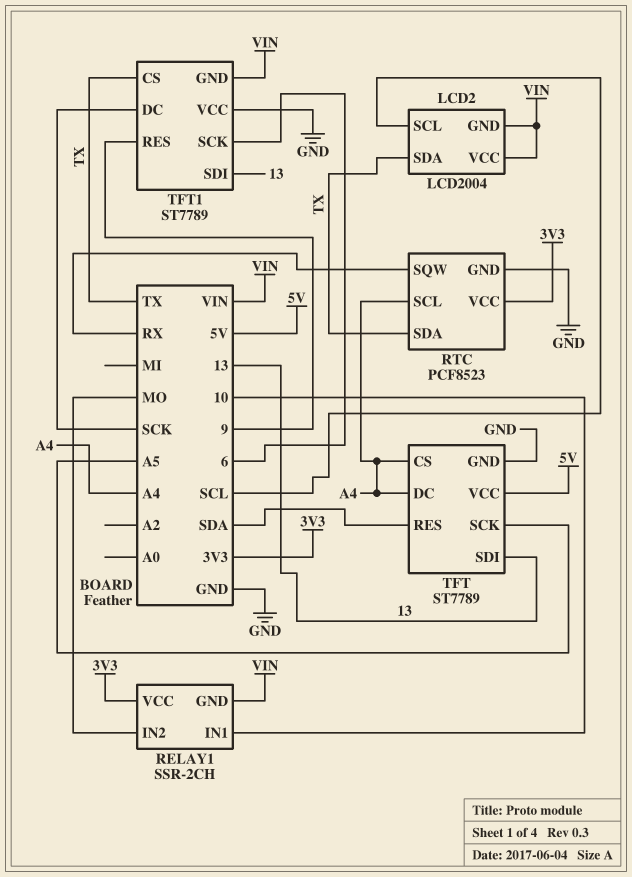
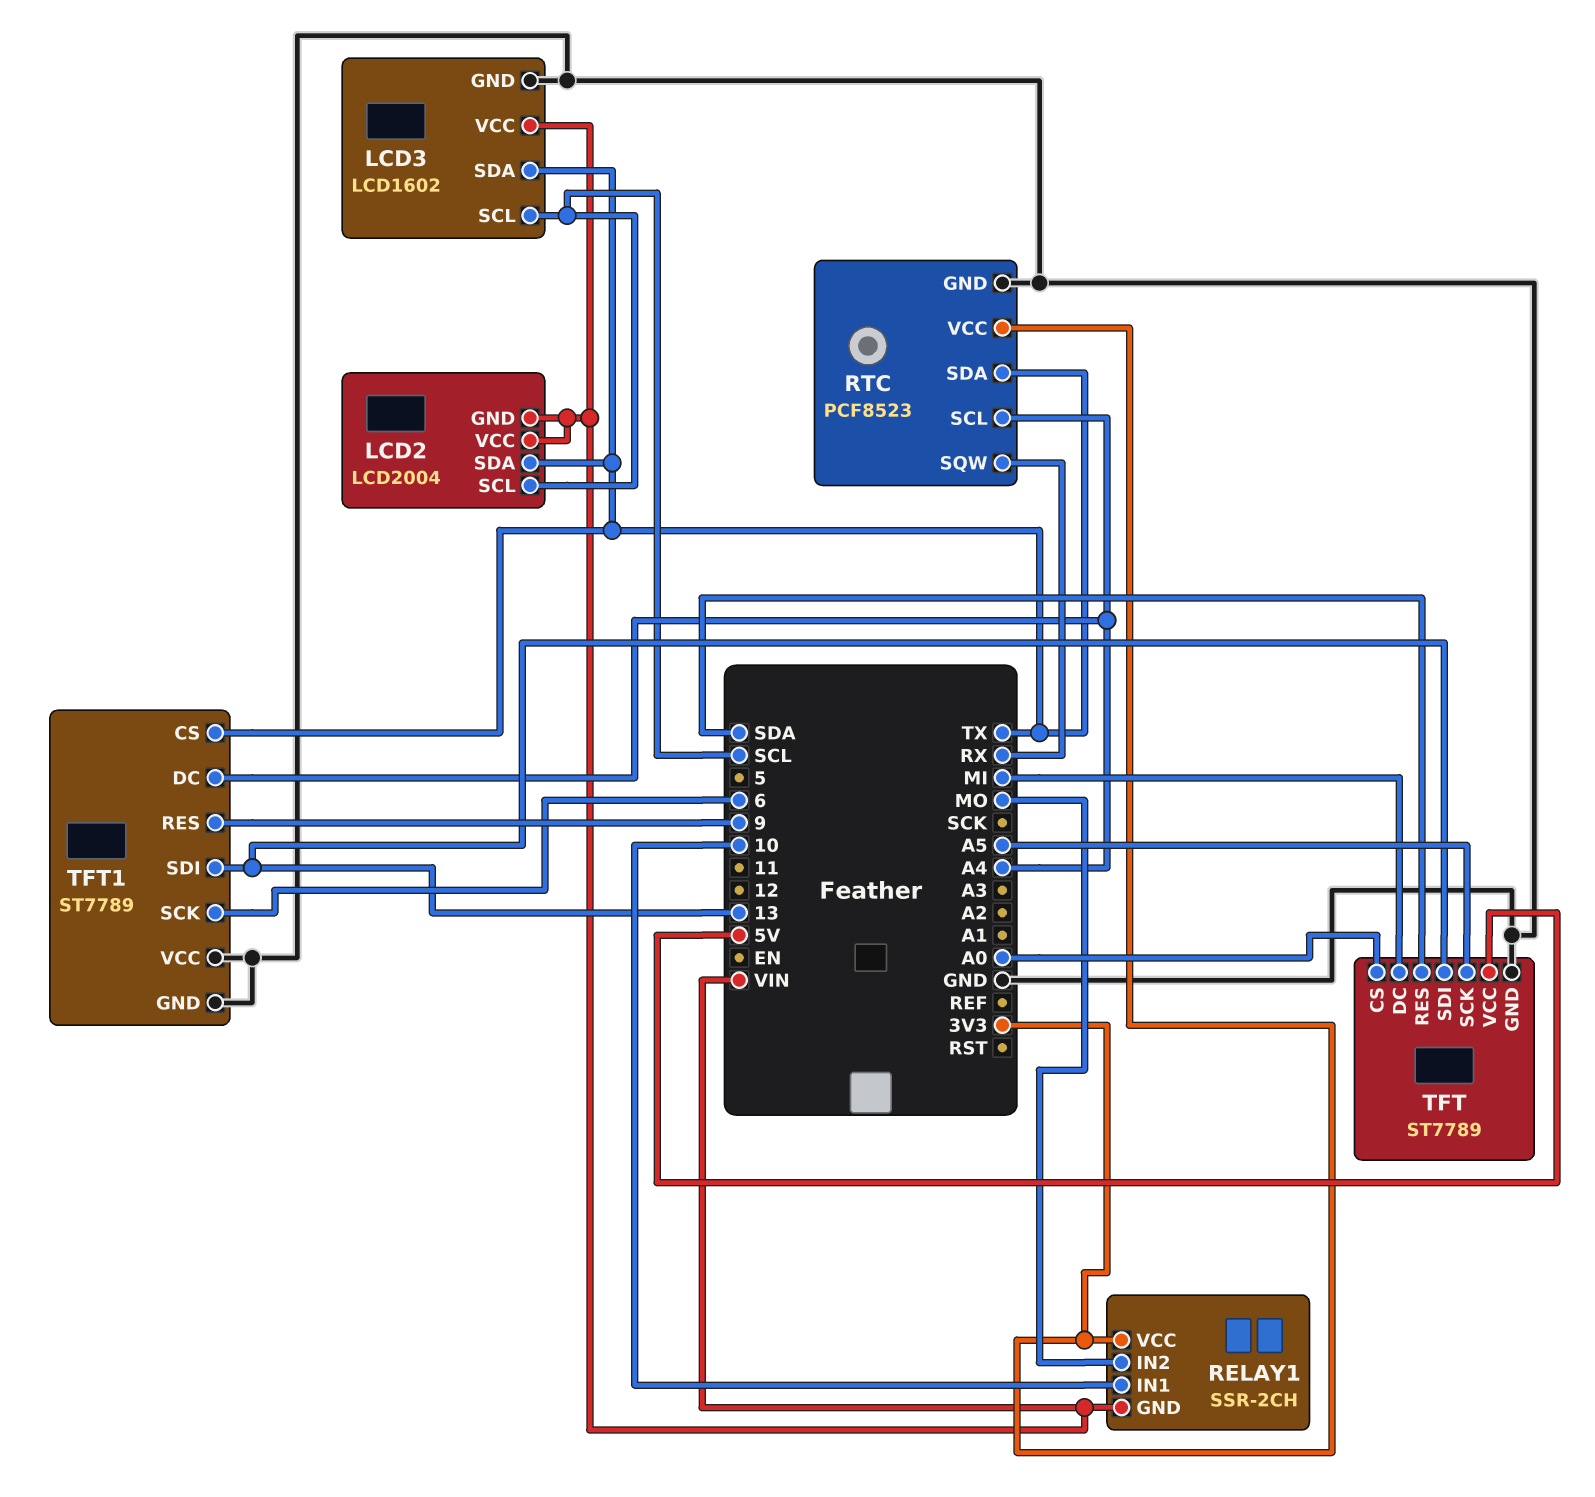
LCD3: none -> LCD1602
LCD3 pin GND: none -> GND
LCD3 pin SCL: none -> SCL
LCD3 pin SDA: none -> TX
LCD3 pin VCC: none -> VIN
TFT pin CS: A4 -> A0
TFT pin DC: A4 -> MI
TFT1 pin DC: SCK -> A4
TFT1 pin GND: VIN -> GND

